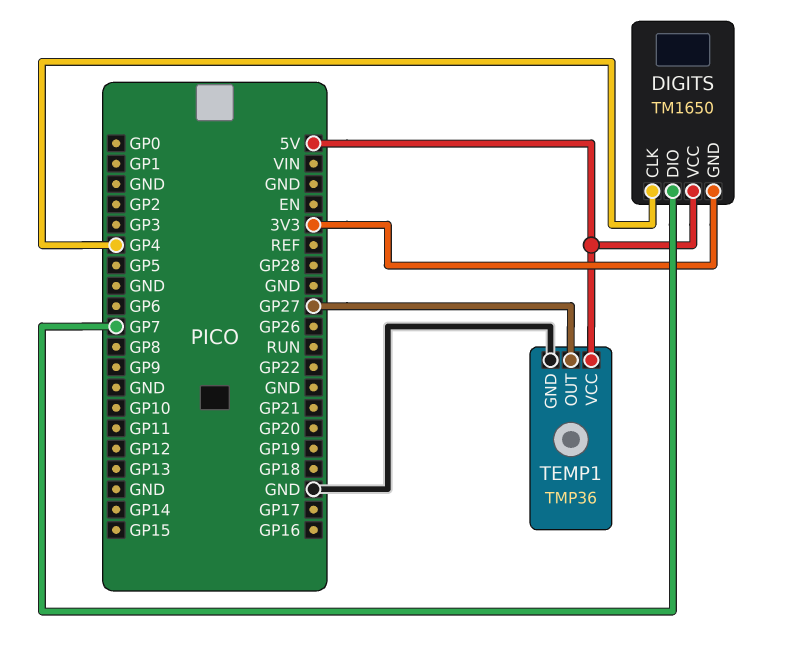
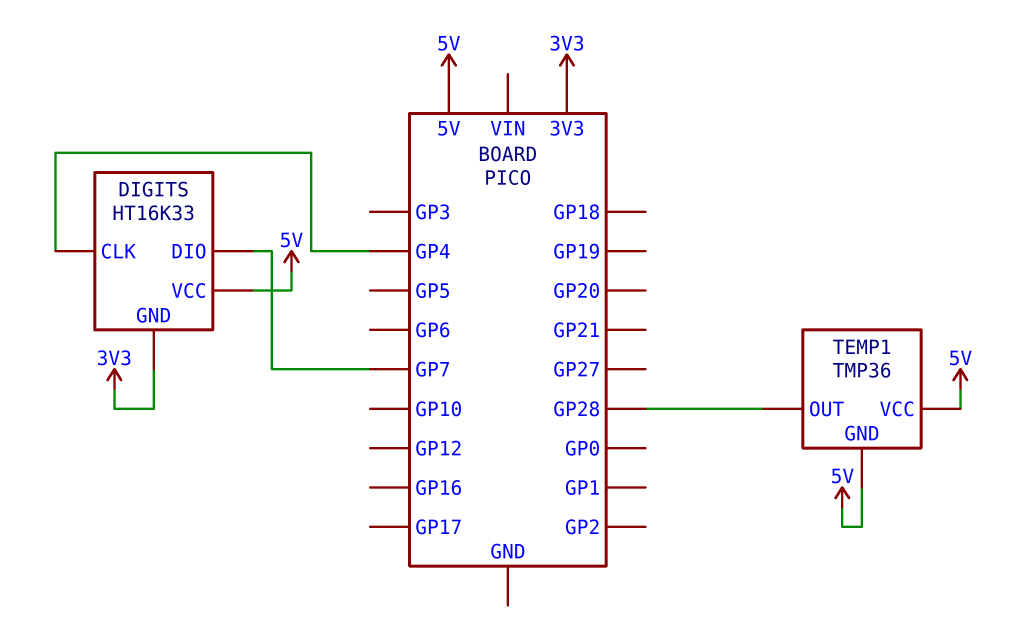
DIGITS: TM1650 -> HT16K33
TEMP1 pin GND: GND -> 5V
TEMP1 pin OUT: GP27 -> GP28

